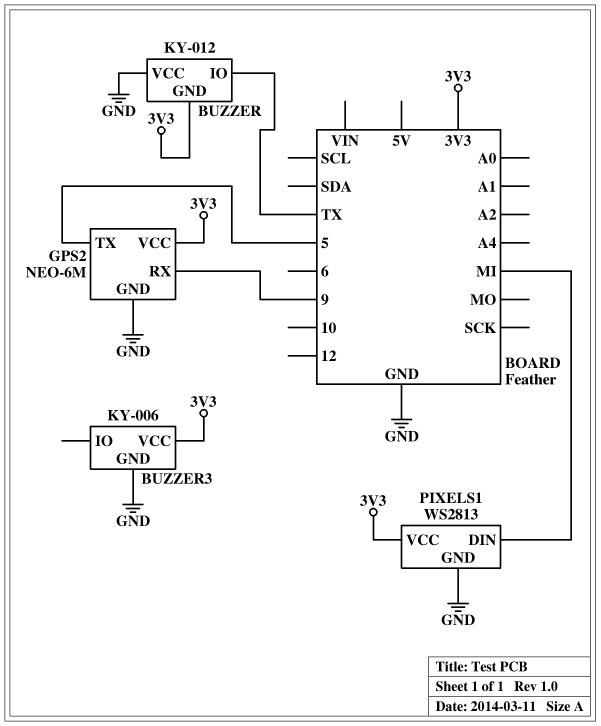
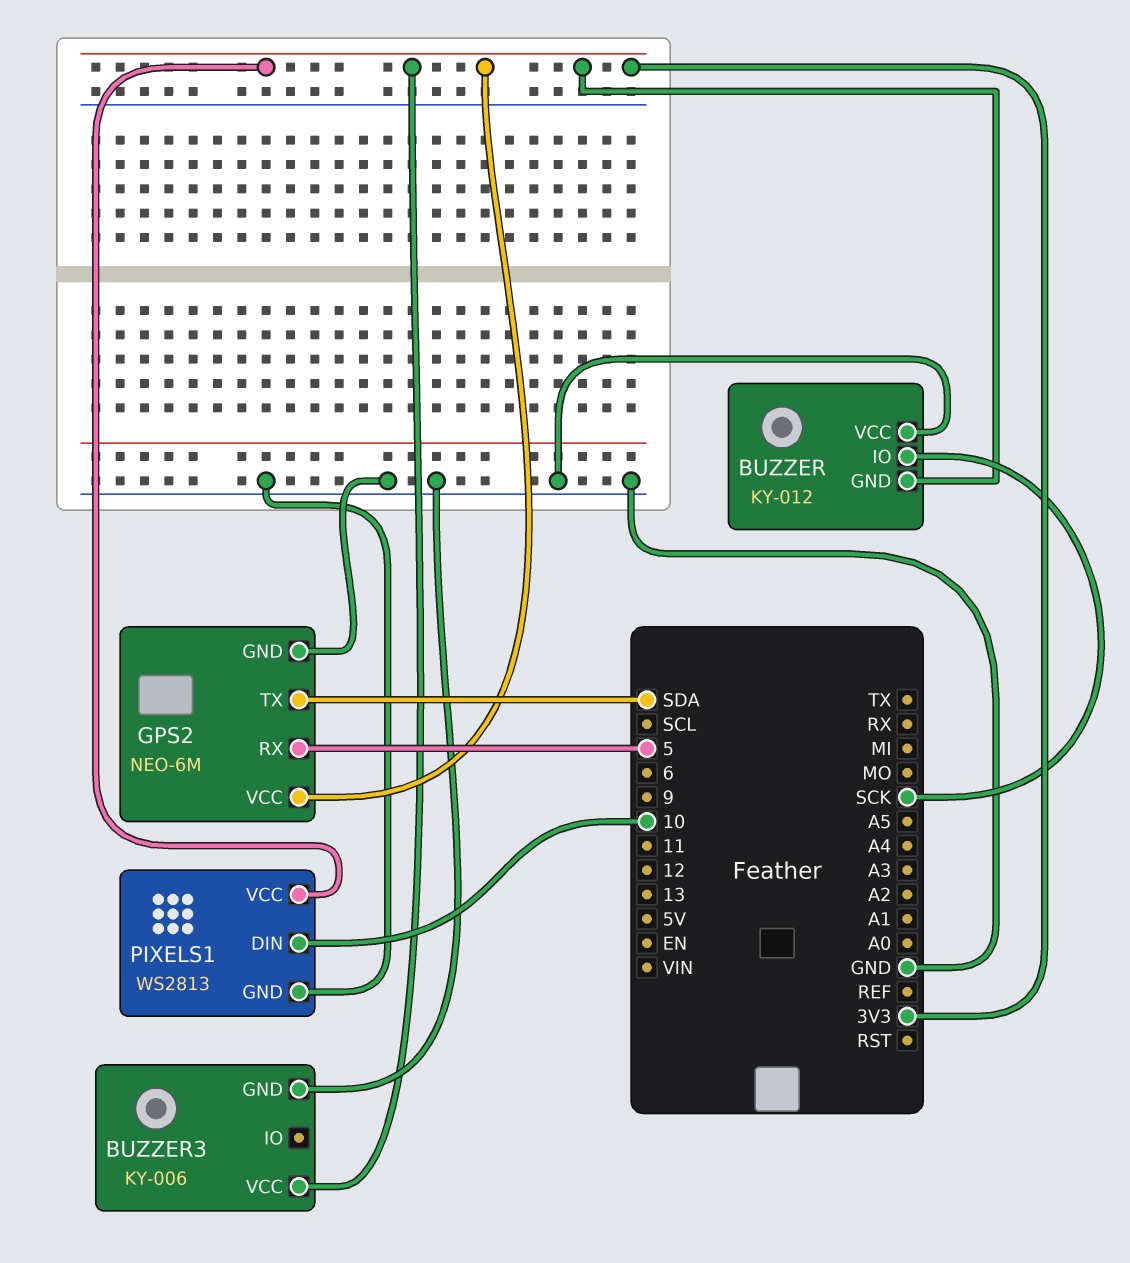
BUZZER pin IO: TX -> SCK
GPS2 pin RX: 9 -> 5
GPS2 pin TX: 5 -> SDA
PIXELS1 pin DIN: MI -> 10

